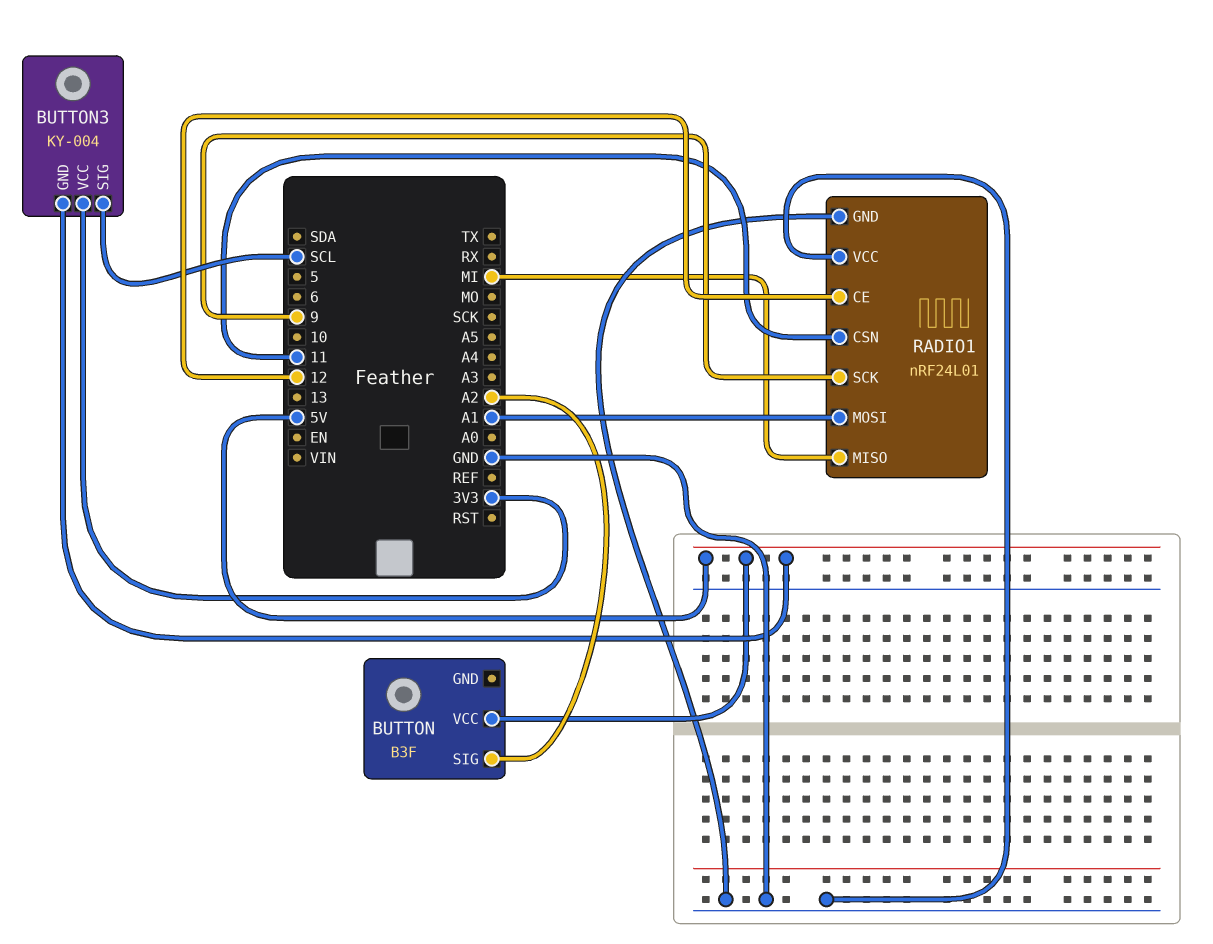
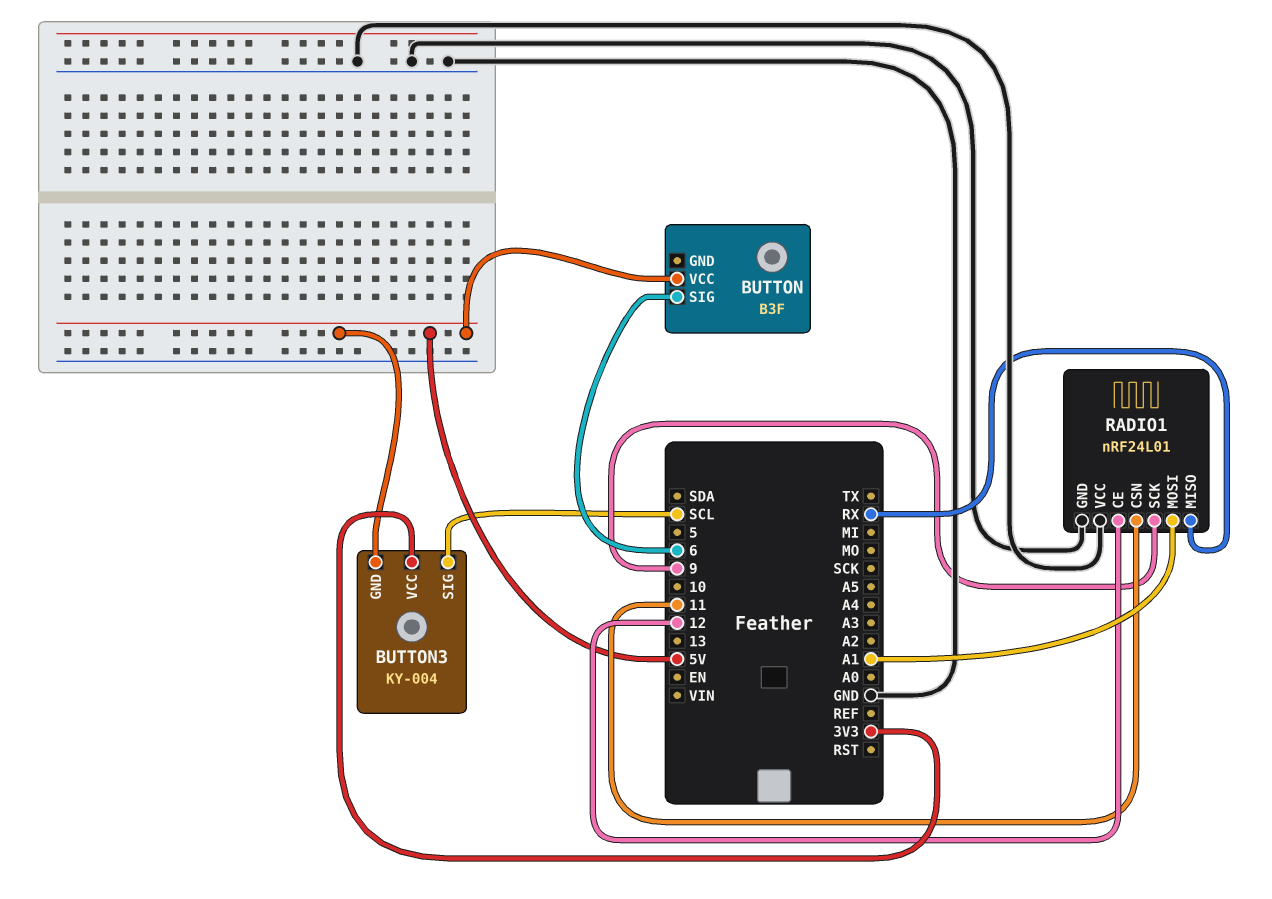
BUTTON pin SIG: A2 -> 6
RADIO1 pin MISO: MI -> RX

